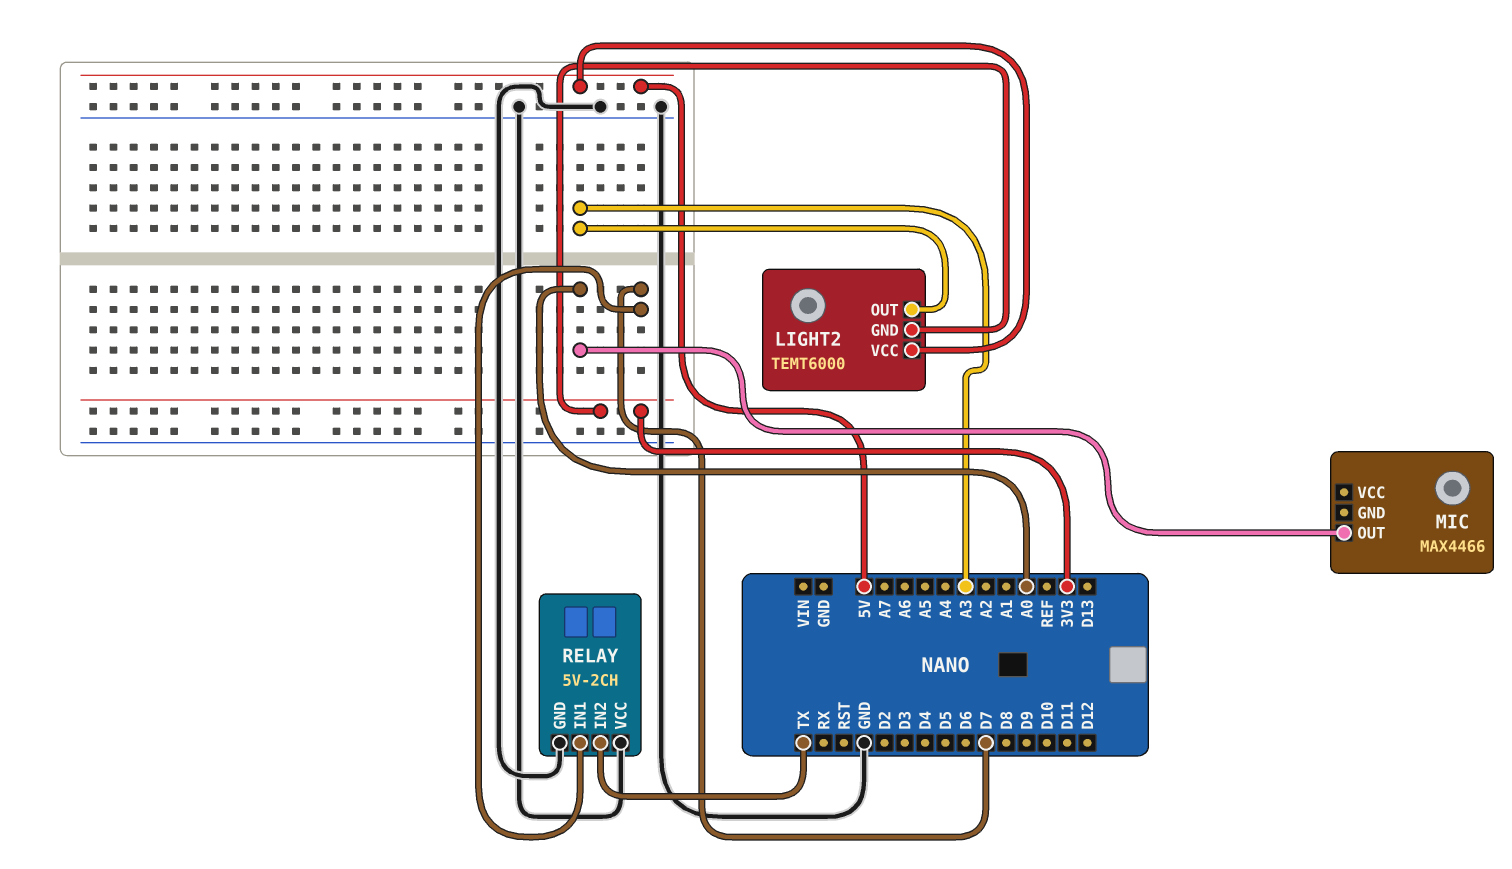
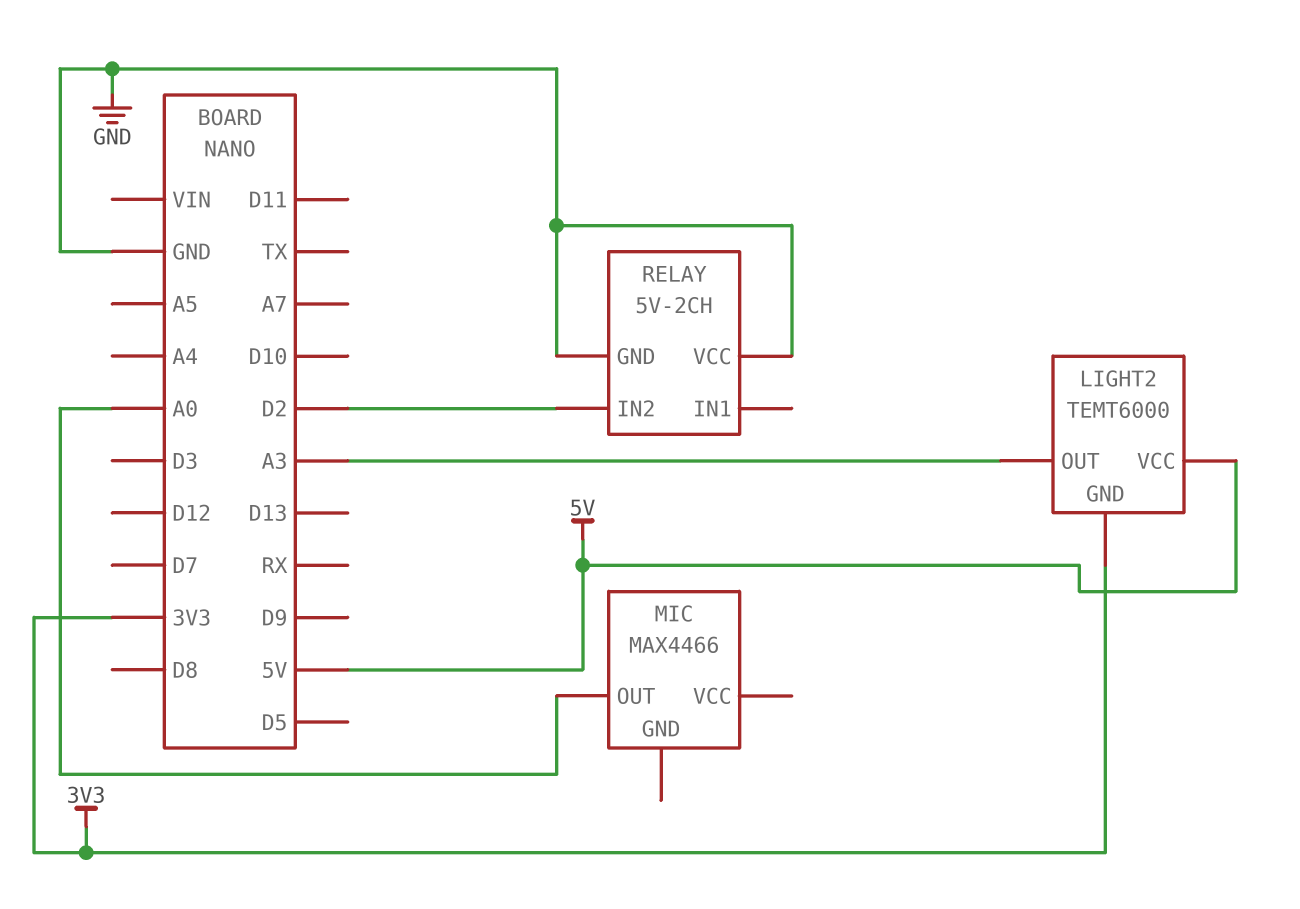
RELAY pin IN1: D7 -> none
RELAY pin IN2: TX -> D2

